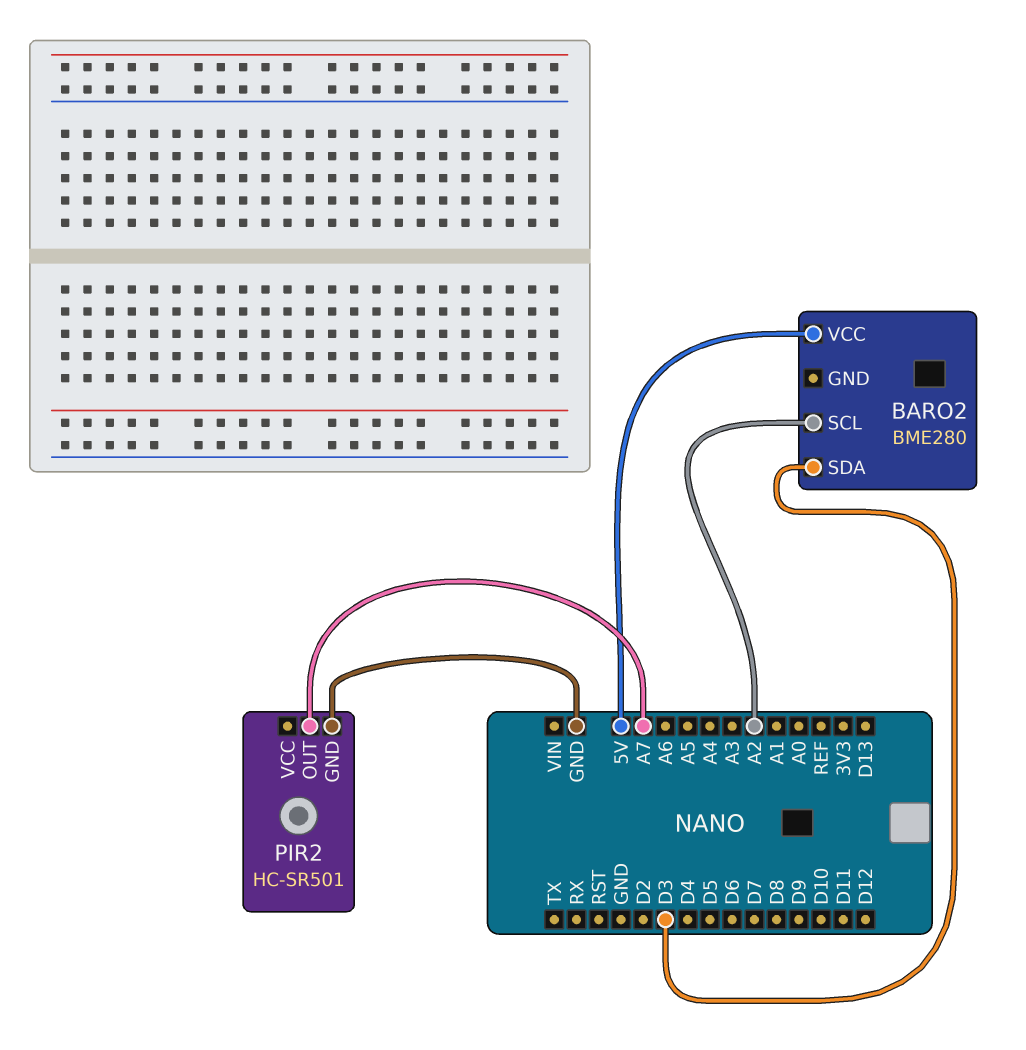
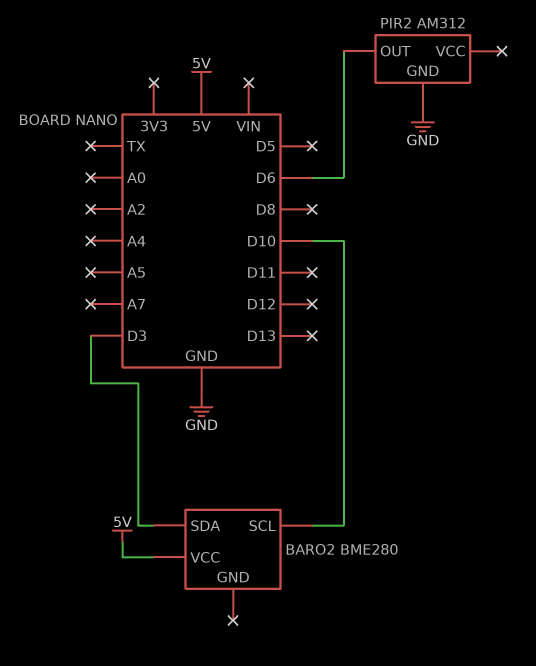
BARO2 pin SCL: A2 -> D10
PIR2: HC-SR501 -> AM312
PIR2 pin OUT: A7 -> D6

